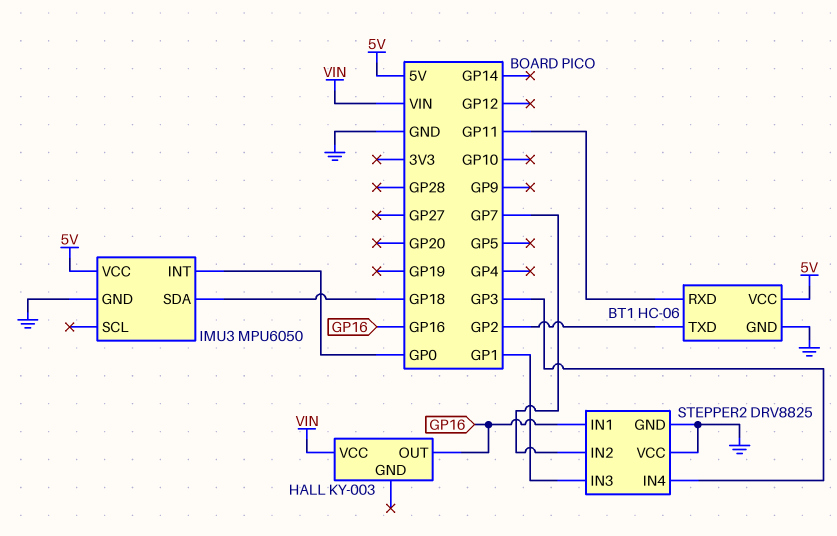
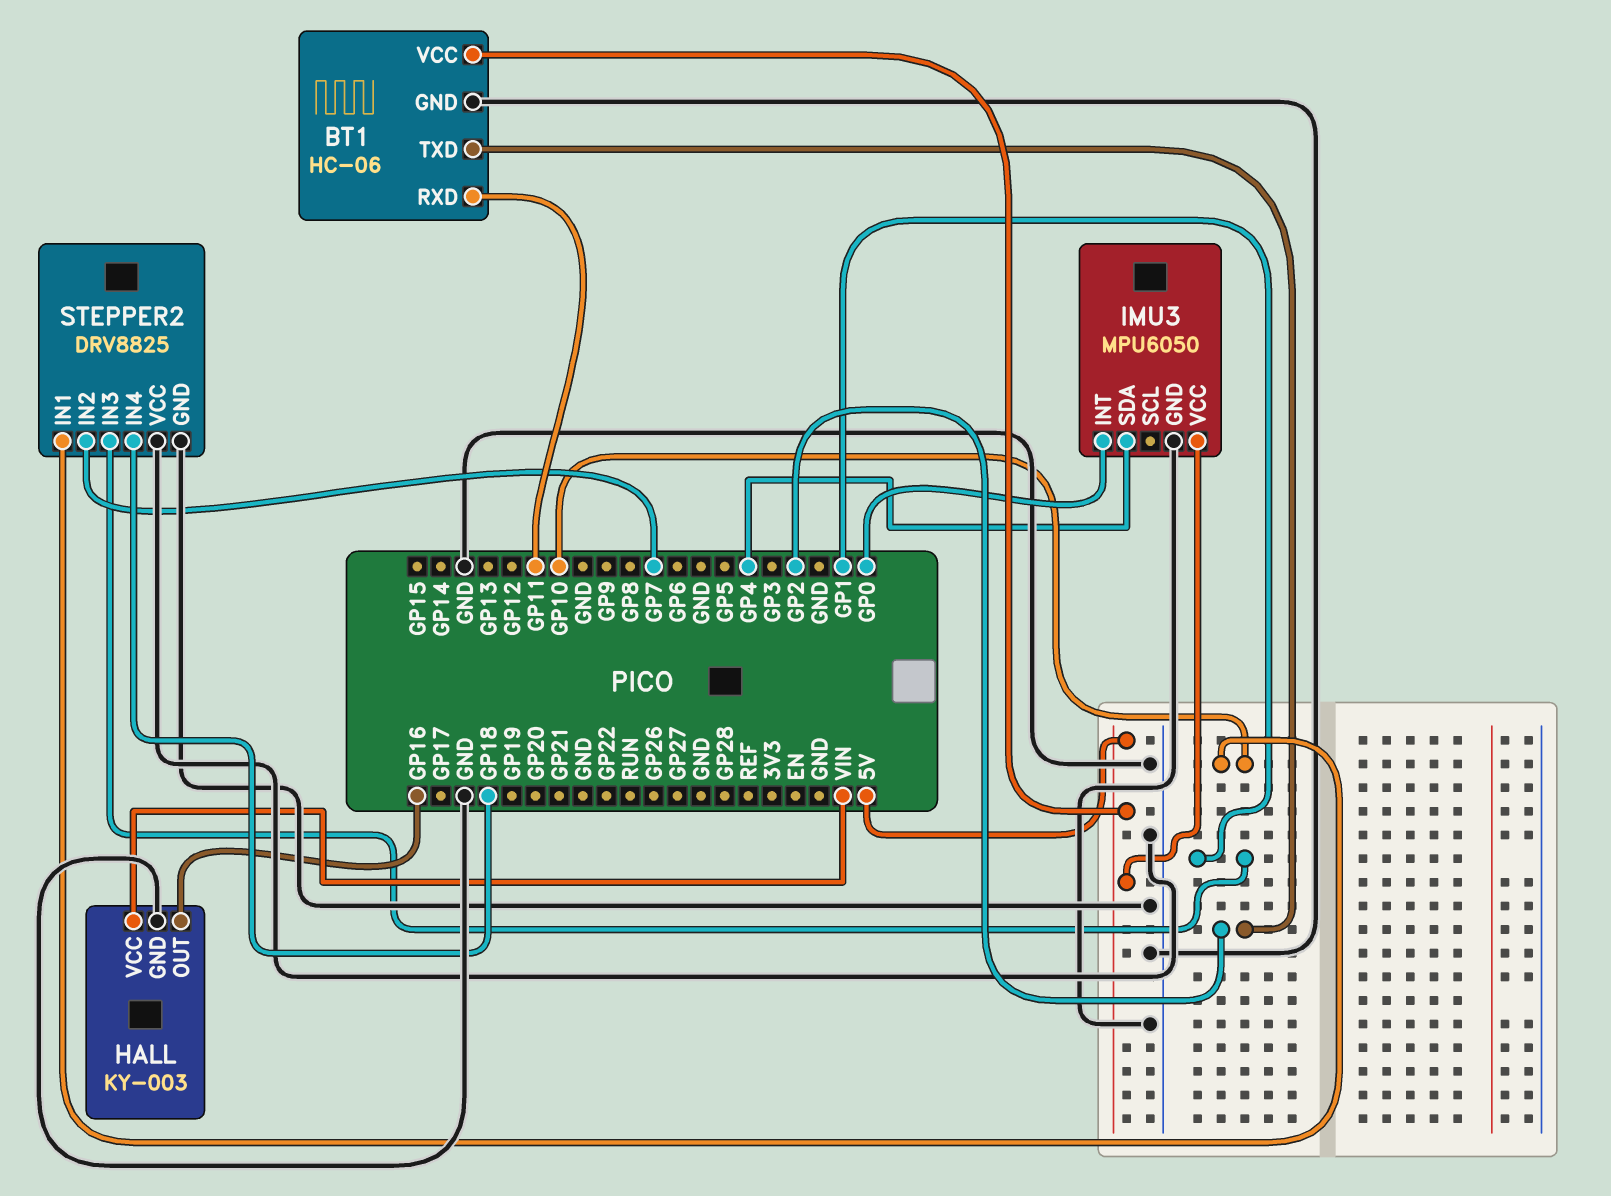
HALL pin GND: none -> GND
IMU3 pin SDA: GP18 -> GP4
STEPPER2 pin IN1: GP16 -> GP10
STEPPER2 pin IN4: GP3 -> GP18

